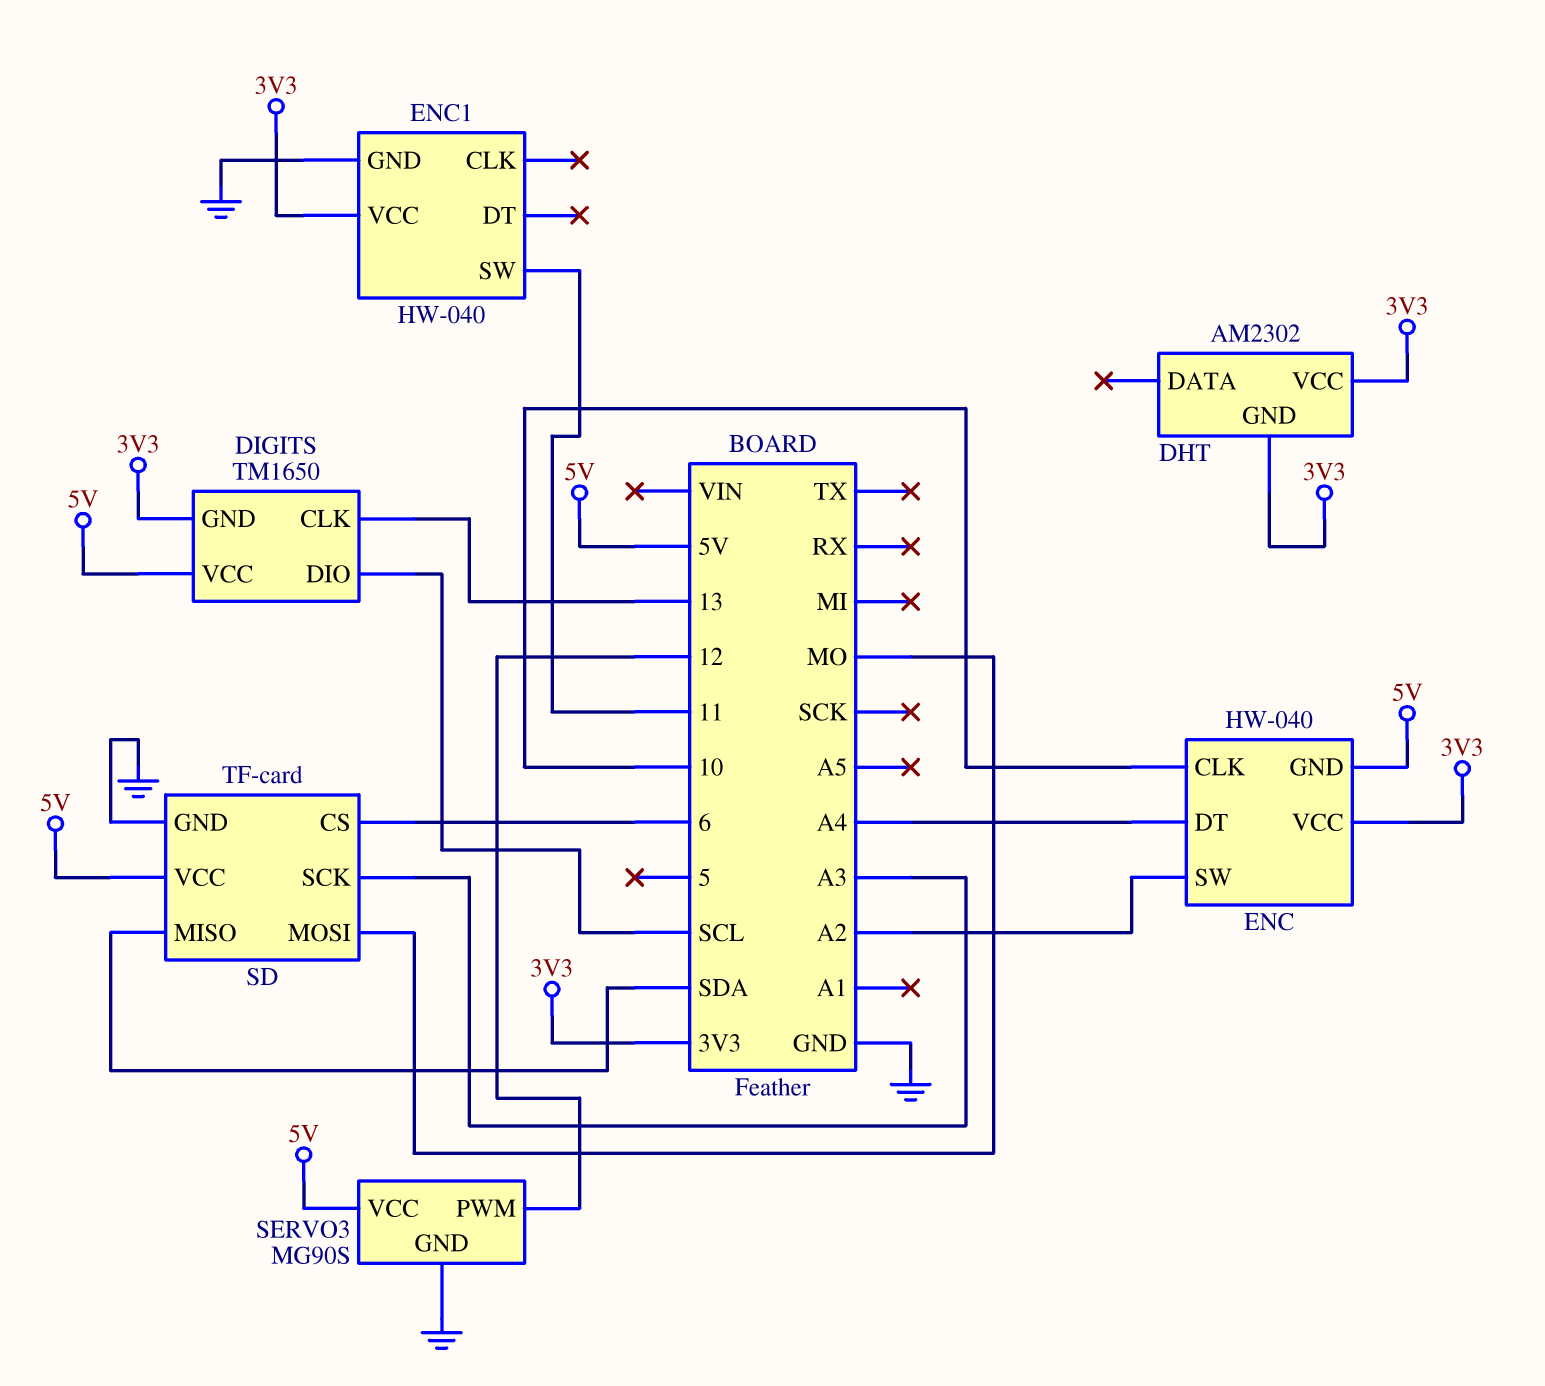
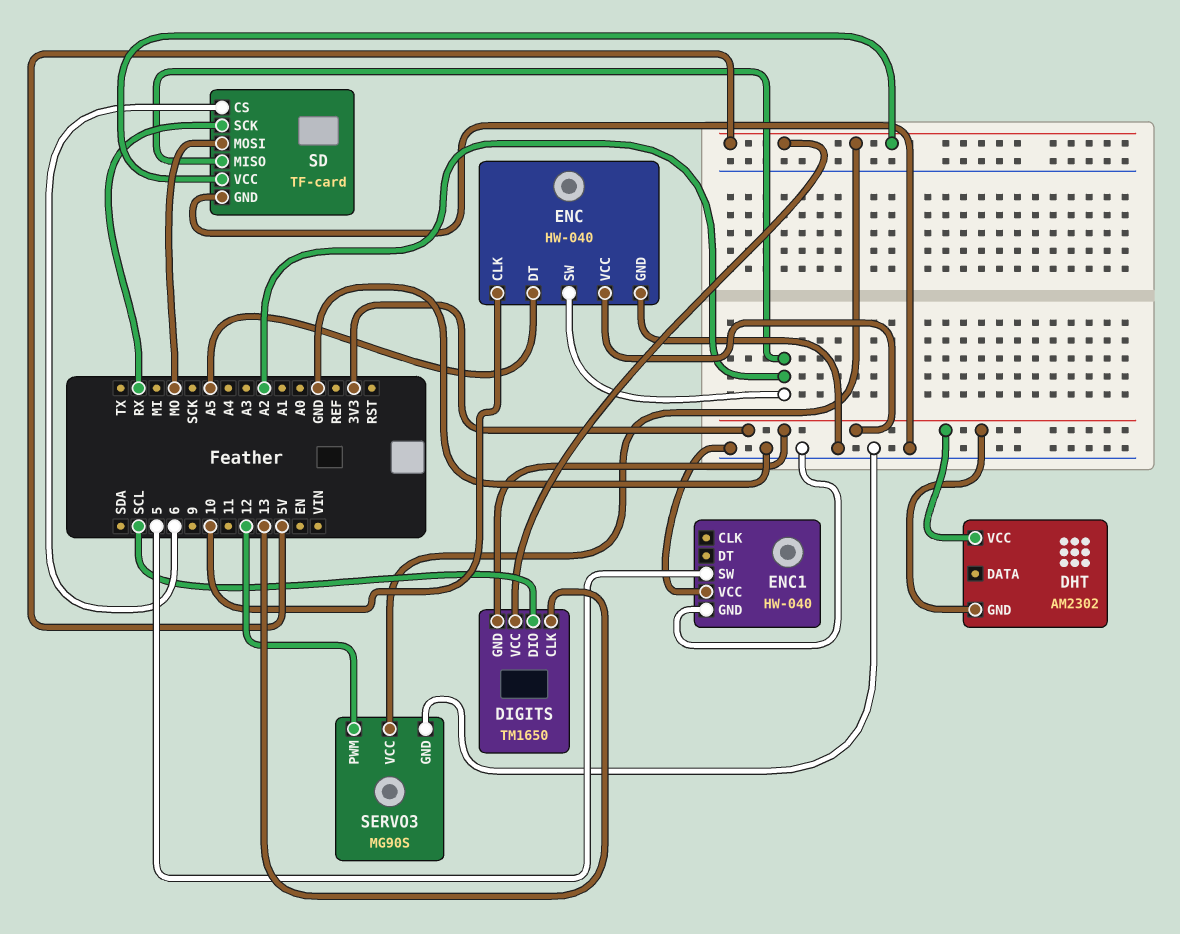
ENC pin DT: A4 -> A5
ENC pin GND: 5V -> GND
ENC1 pin SW: 11 -> 5
ENC1 pin VCC: 3V3 -> GND
SD pin MISO: SDA -> A2
SD pin SCK: A3 -> RX

